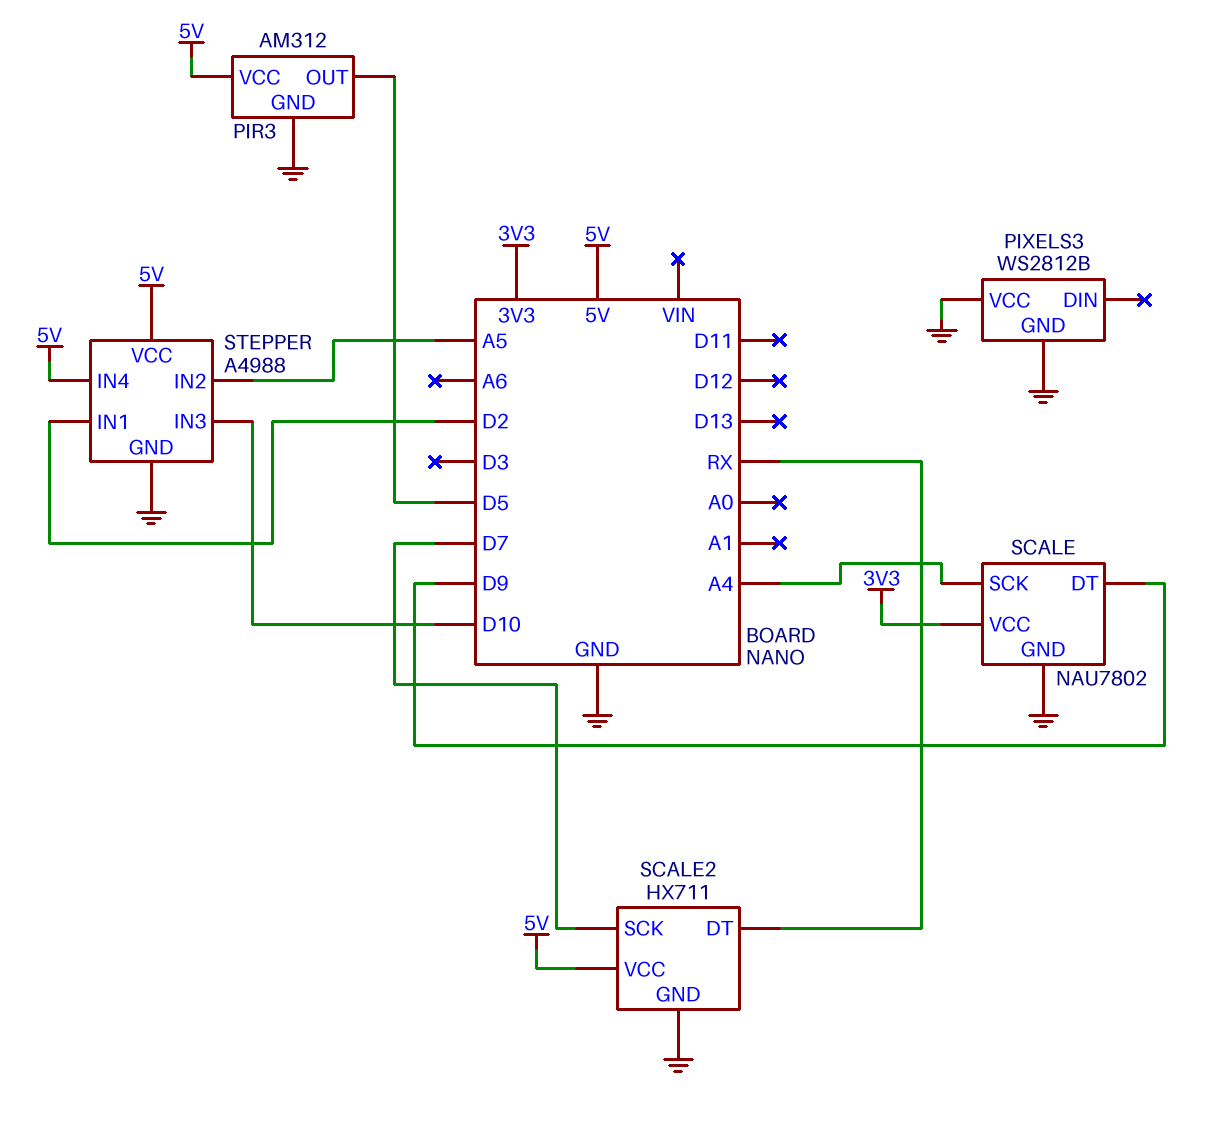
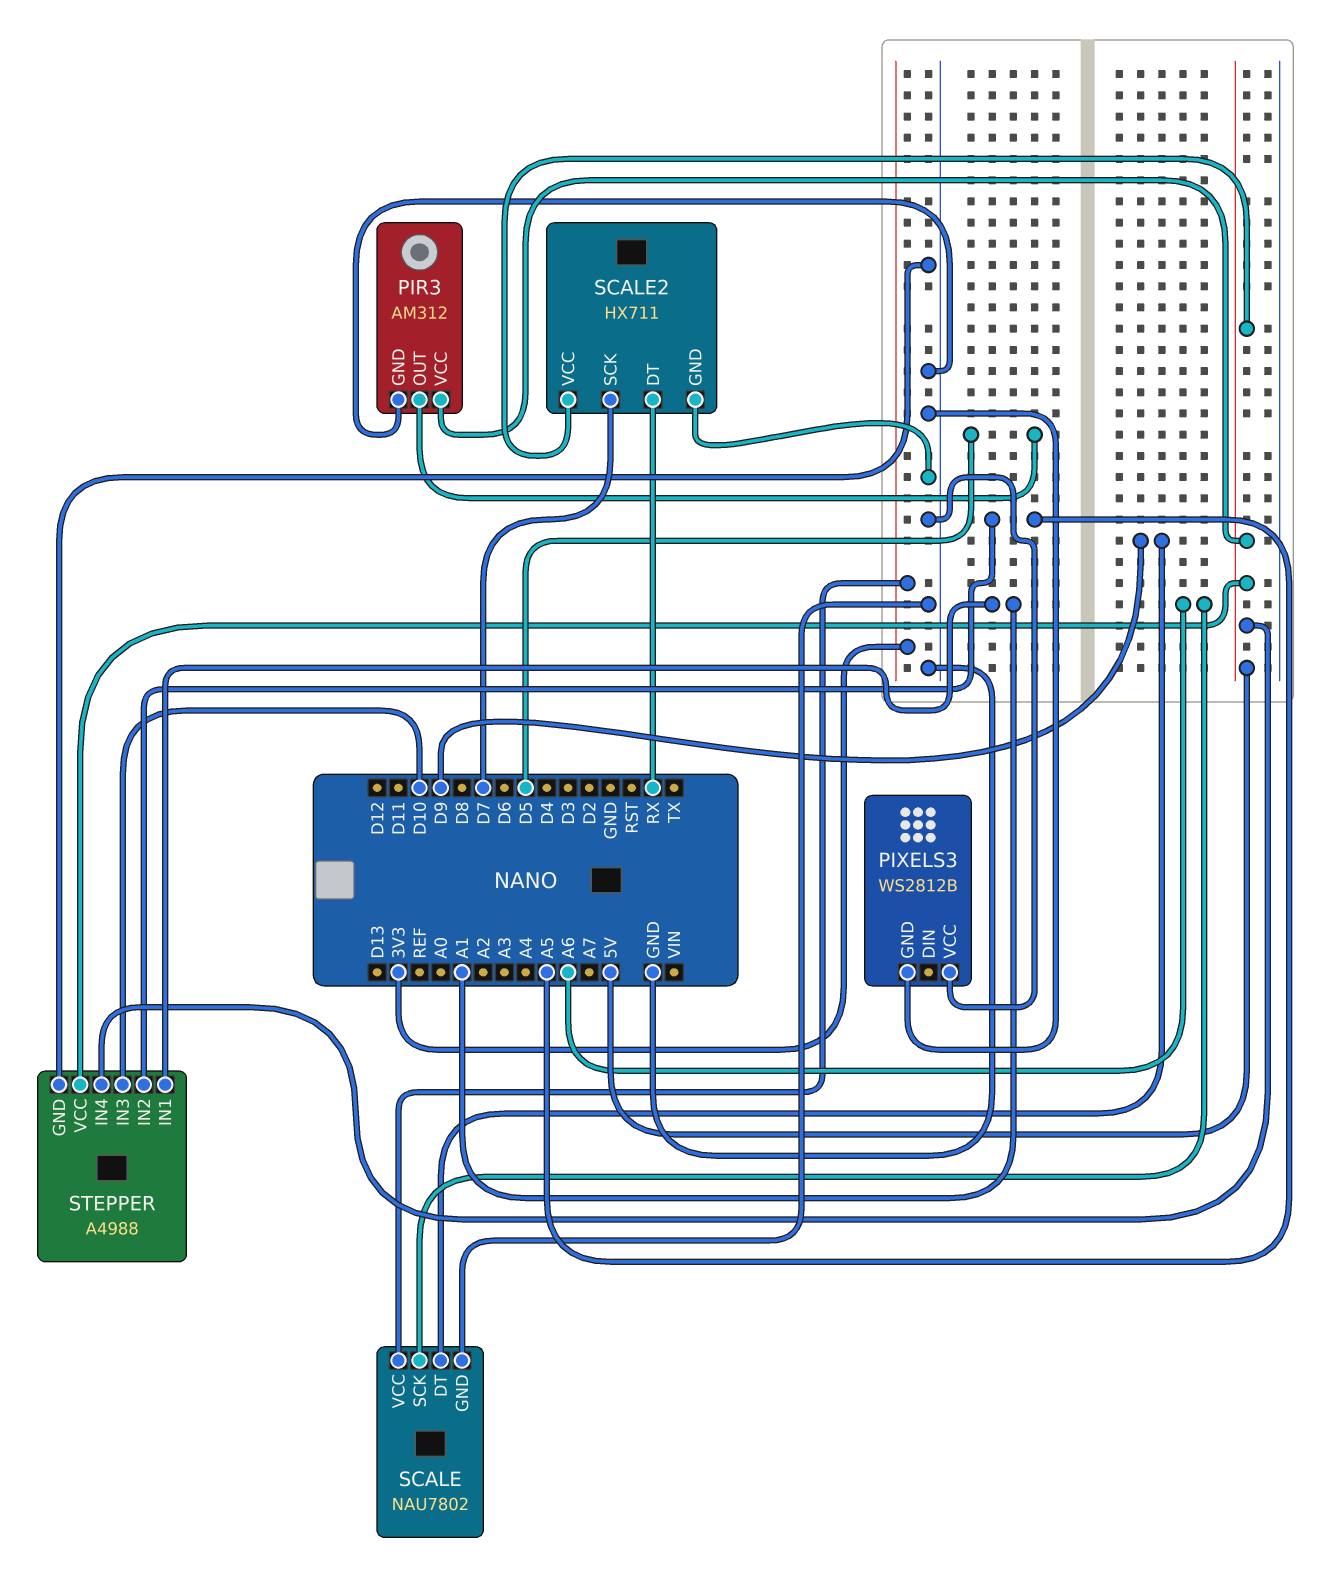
SCALE pin SCK: A4 -> A6
STEPPER pin IN1: D2 -> A1

